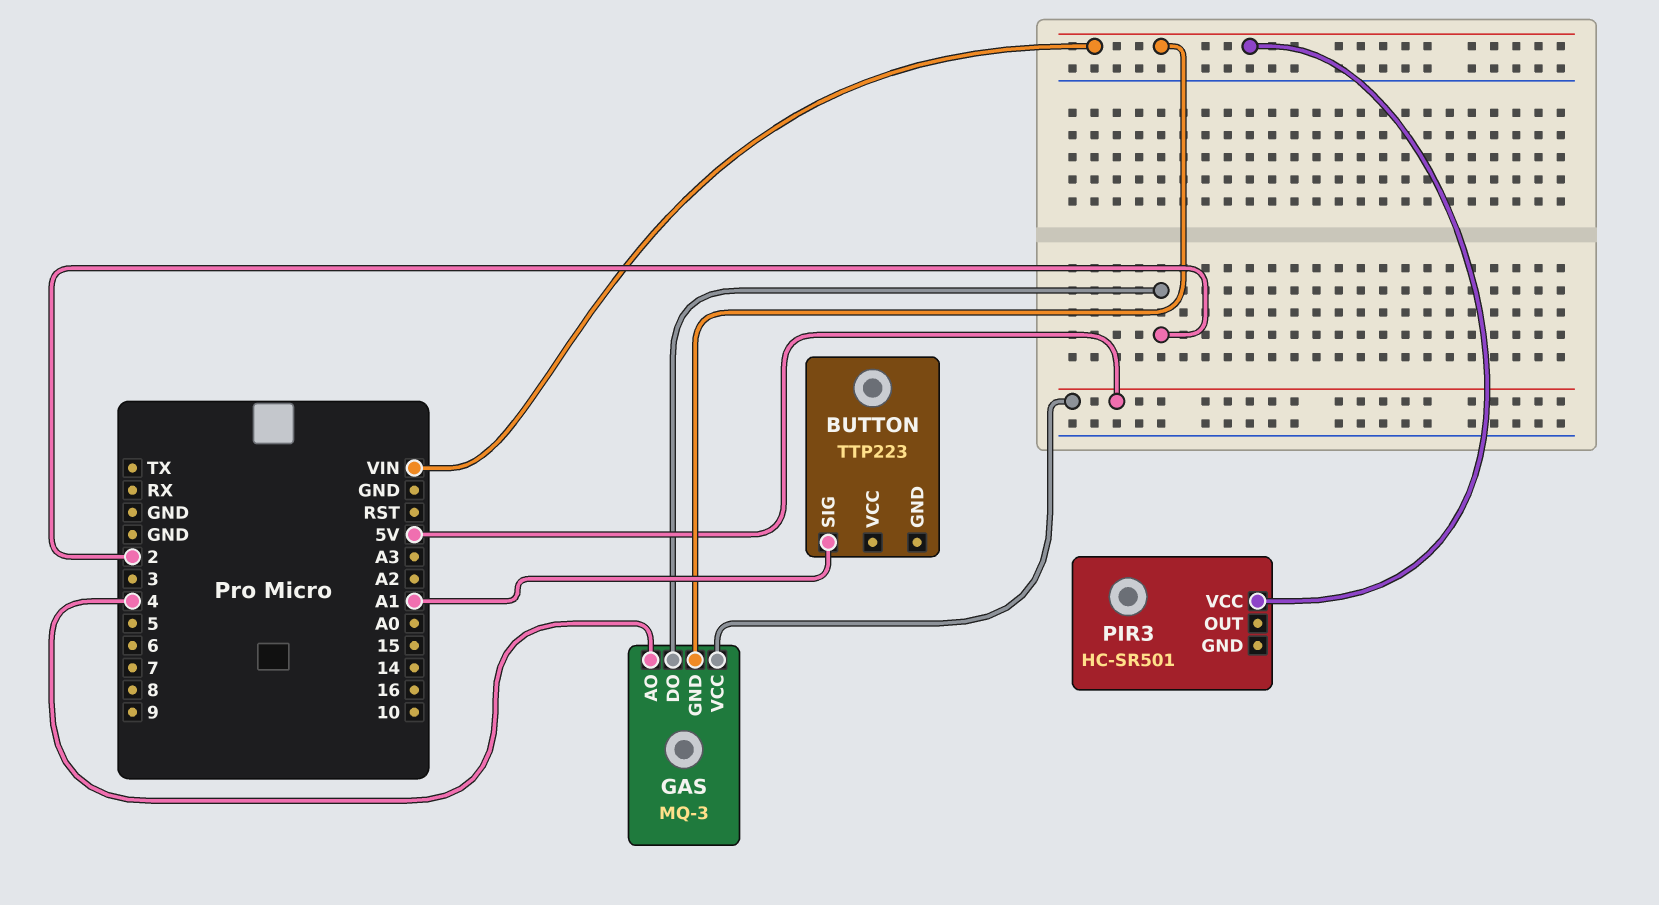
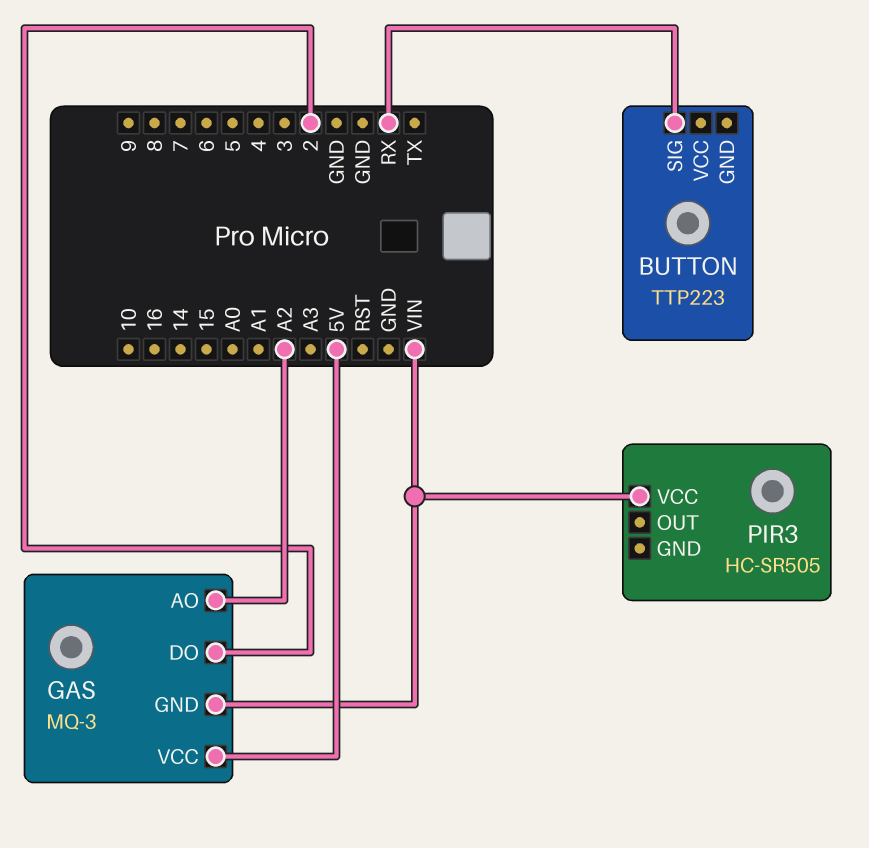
BUTTON pin SIG: A1 -> RX
GAS pin AO: 4 -> A2
PIR3: HC-SR501 -> HC-SR505

